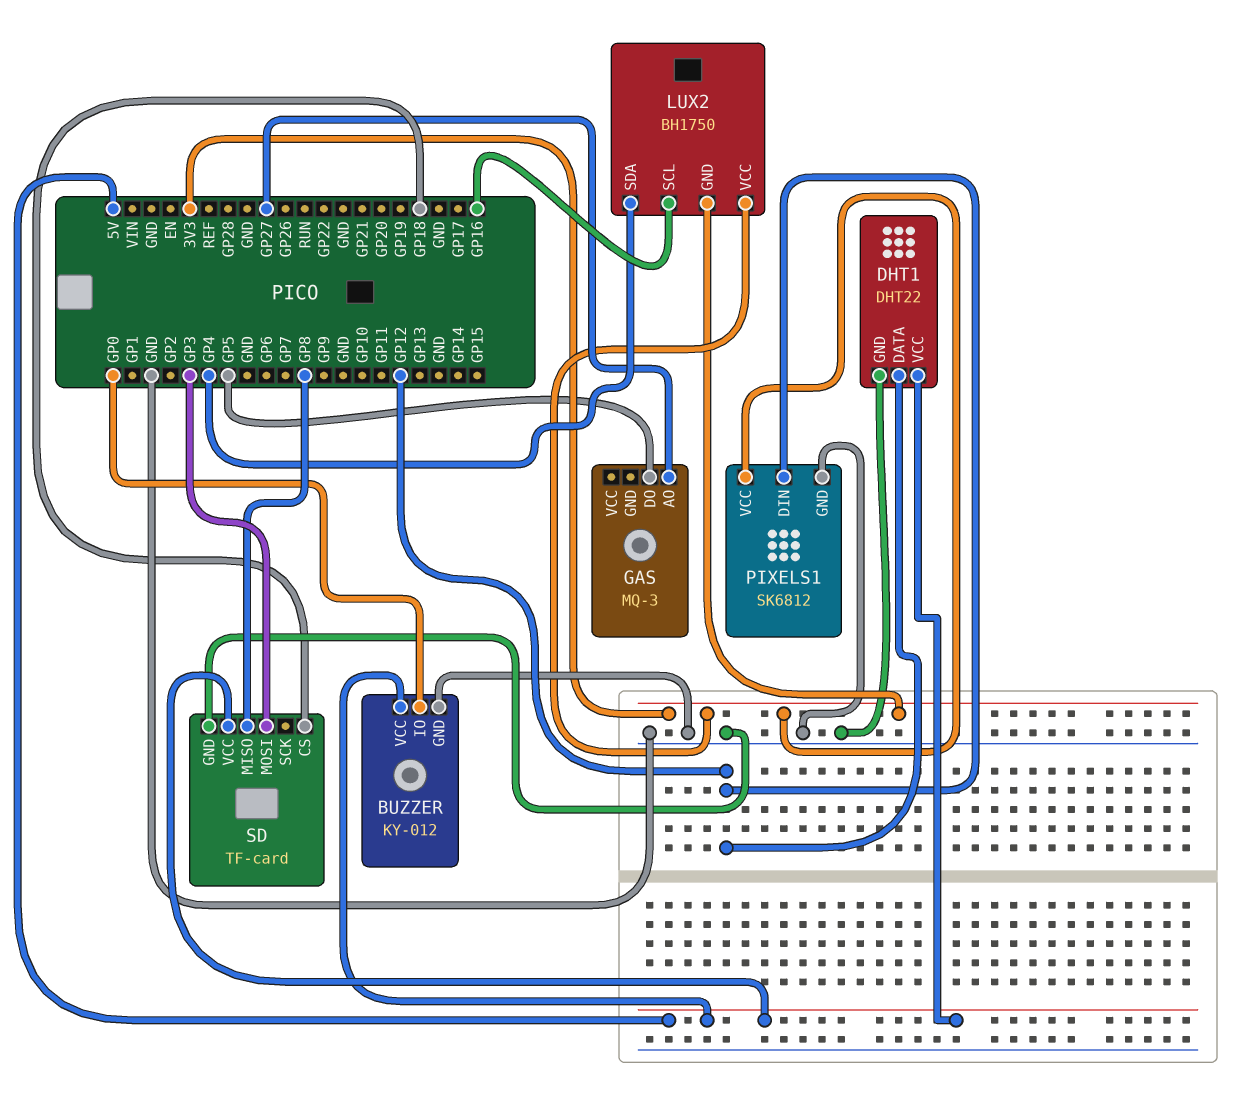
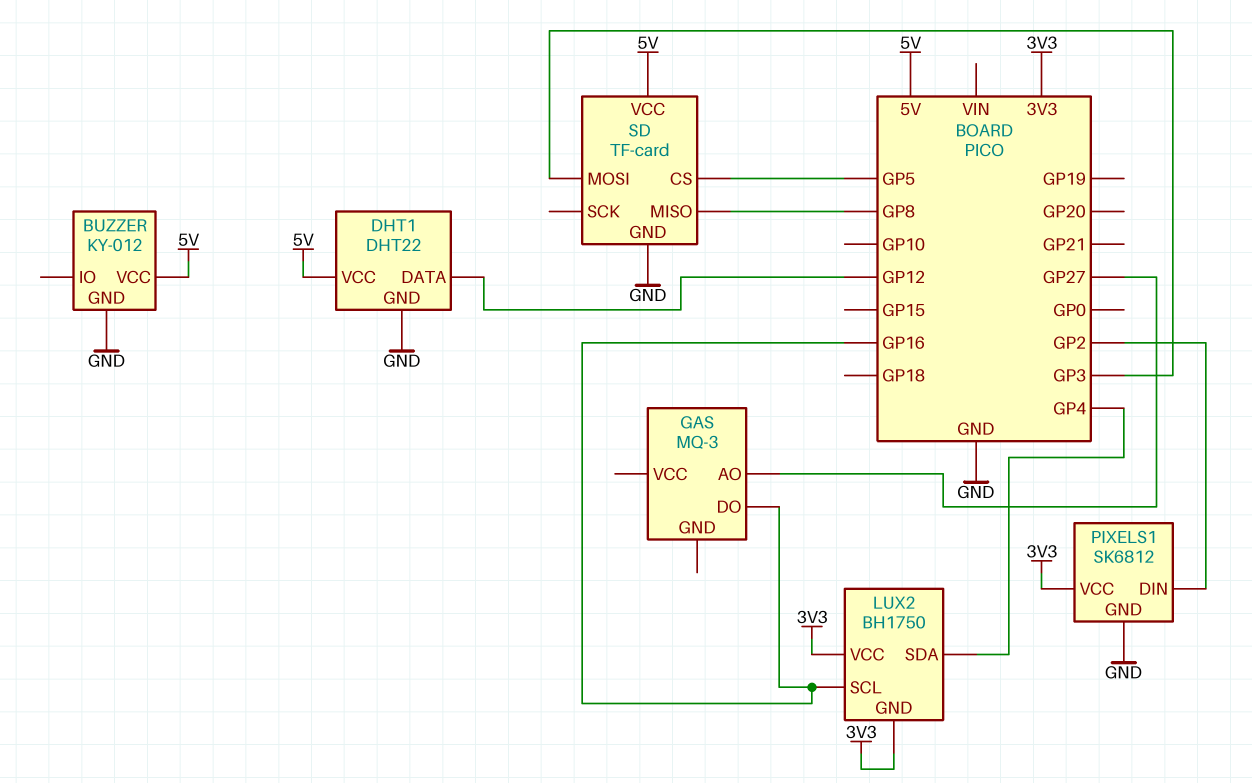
BUZZER pin IO: GP0 -> none
GAS pin DO: GP5 -> GP16
PIXELS1 pin DIN: GP12 -> GP2
SD pin CS: GP18 -> GP5

